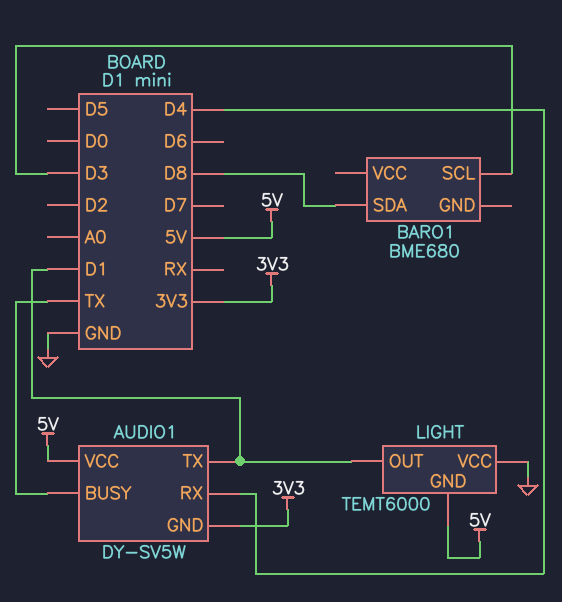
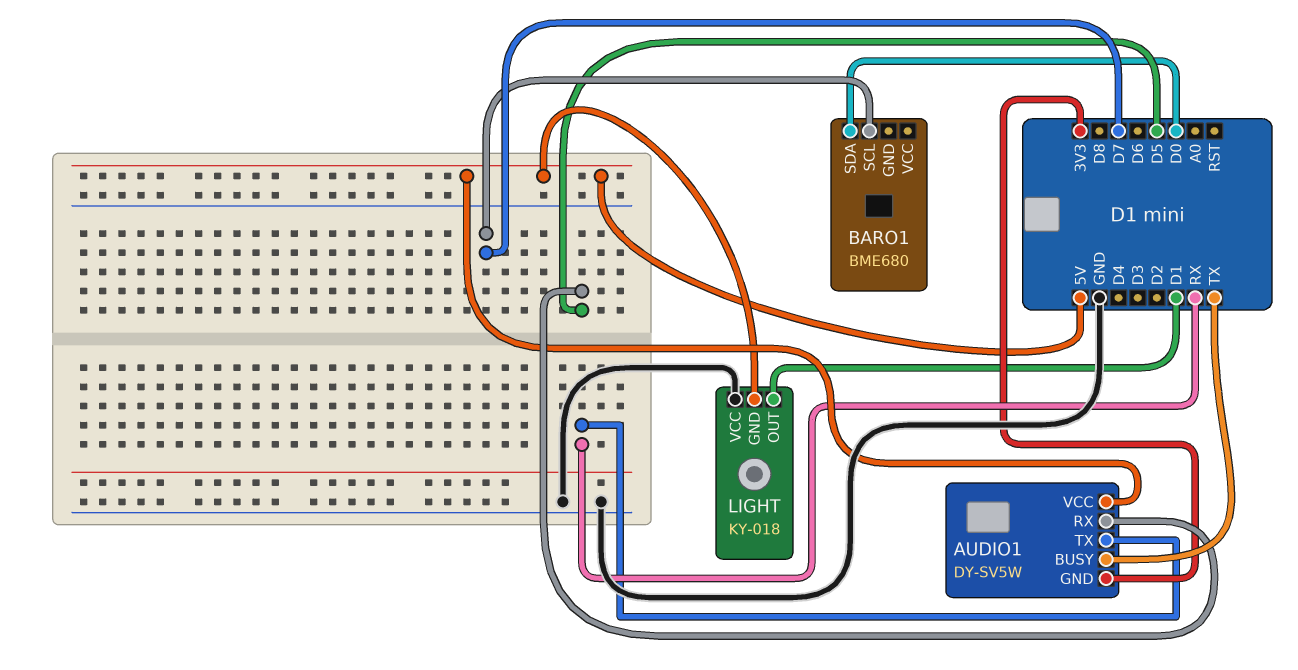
AUDIO1 pin RX: D4 -> D5
AUDIO1 pin TX: D1 -> RX
BARO1 pin SCL: D3 -> D7
BARO1 pin SDA: D8 -> D0
LIGHT: TEMT6000 -> KY-018

